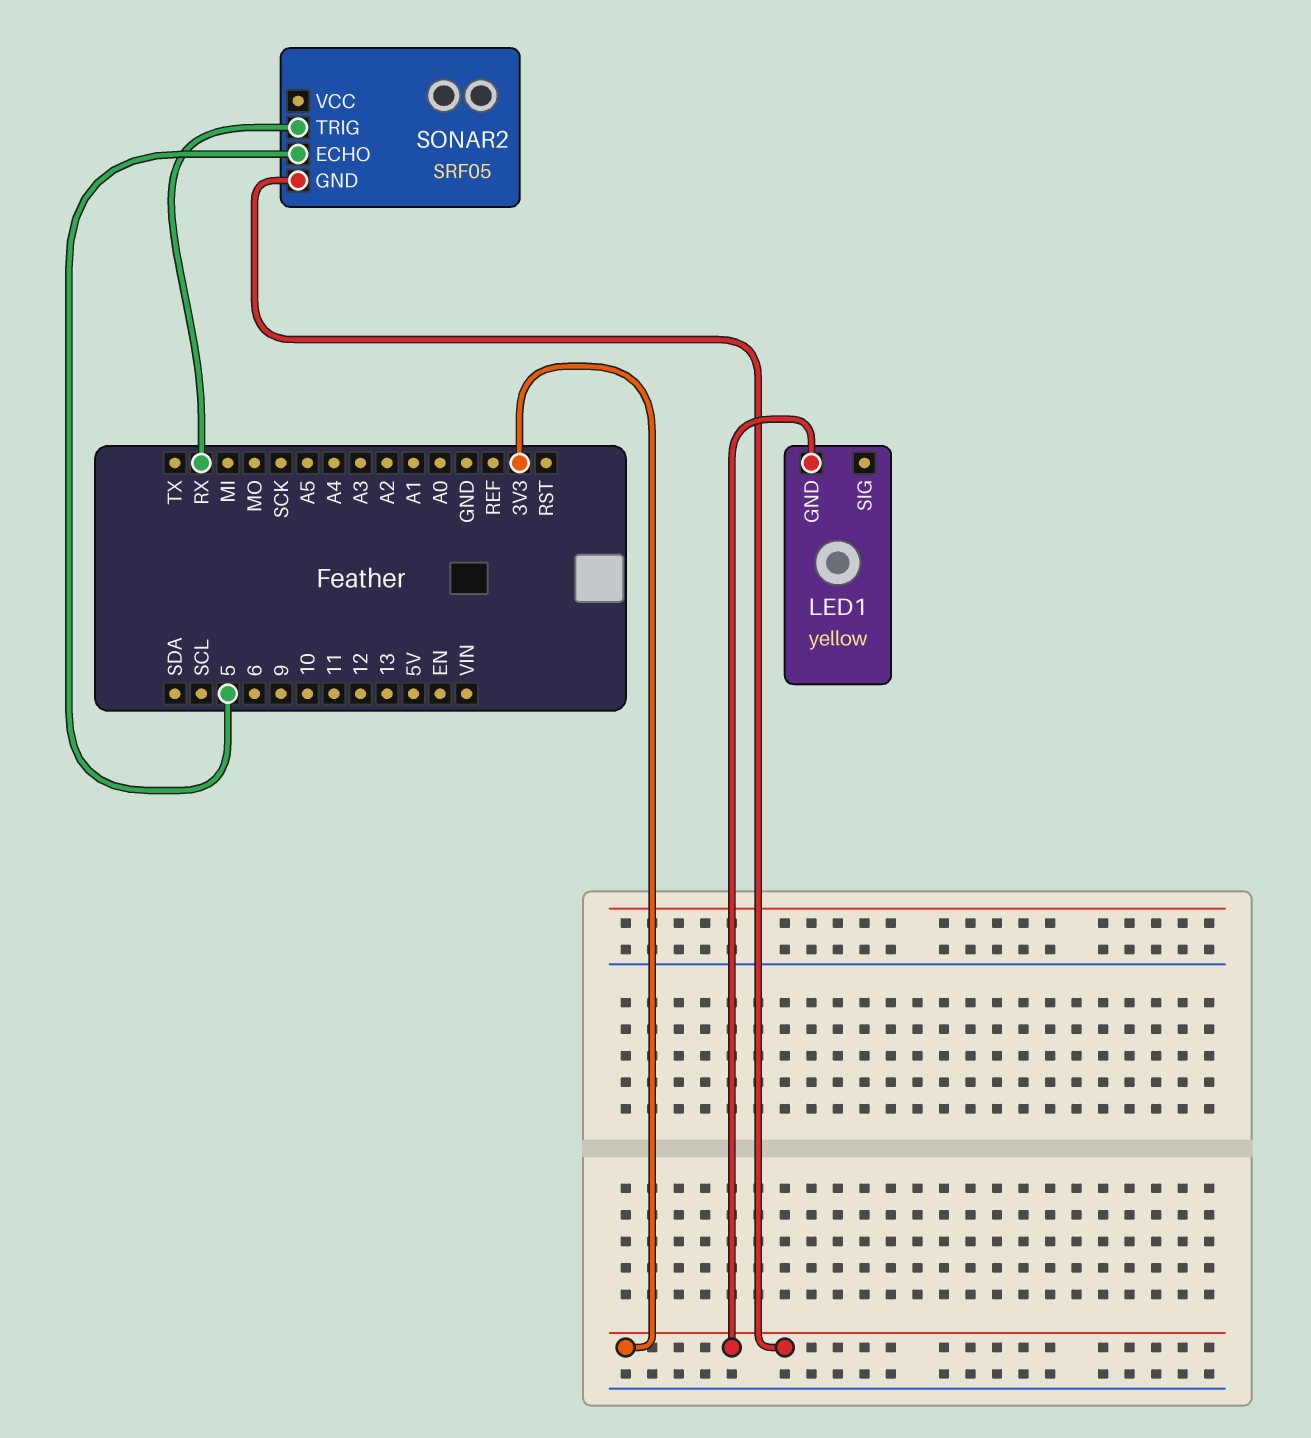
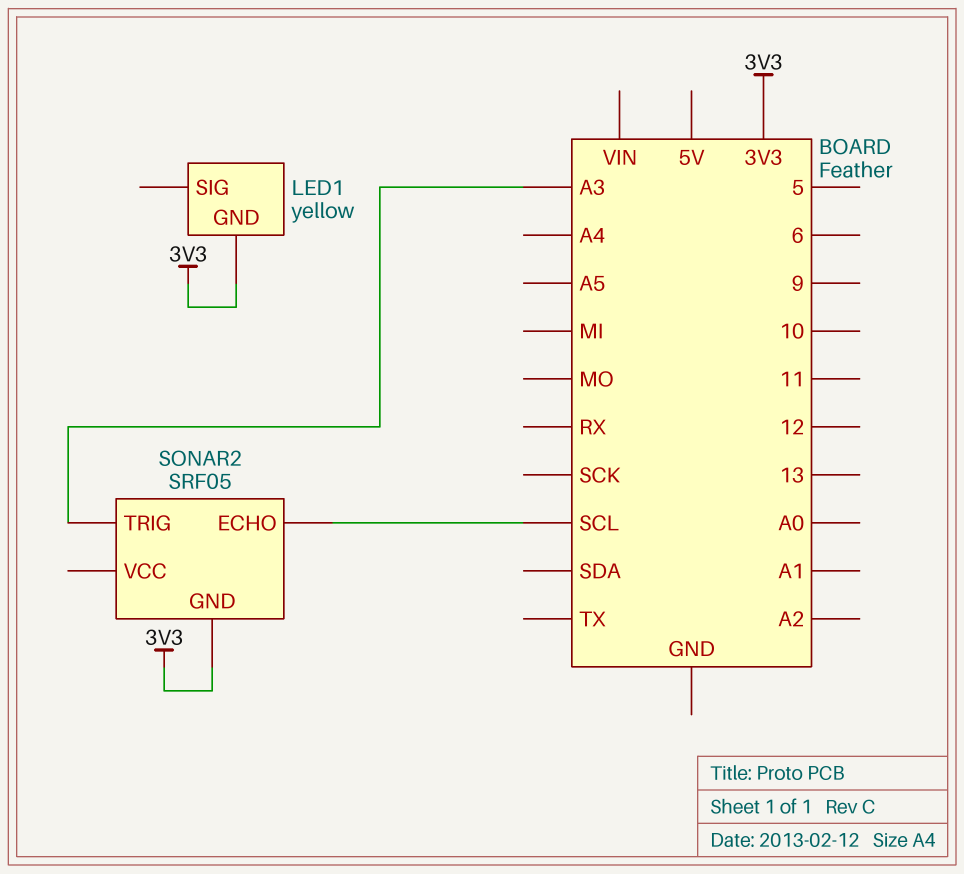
SONAR2 pin ECHO: 5 -> SCL
SONAR2 pin TRIG: RX -> A3

